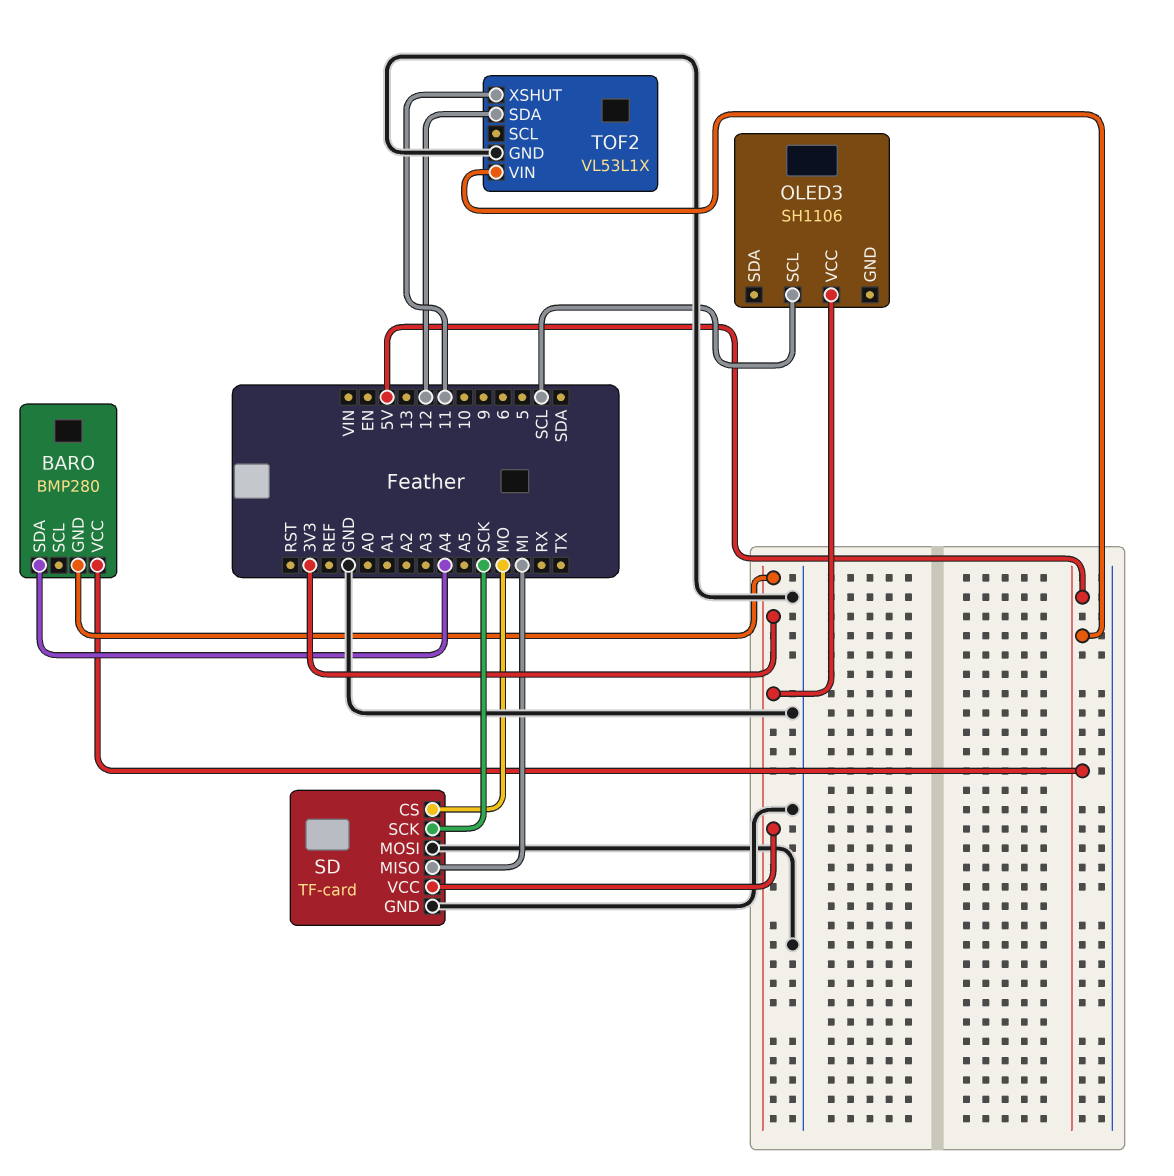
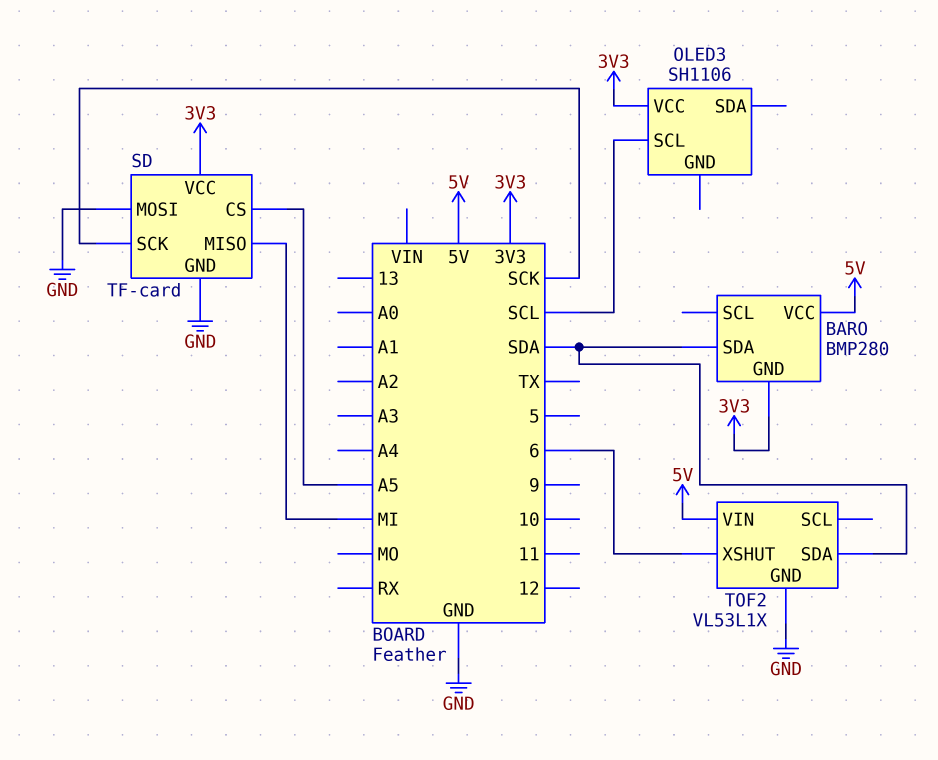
BARO pin SDA: A4 -> SDA
SD pin CS: MO -> A5
TOF2 pin SDA: 12 -> SDA
TOF2 pin XSHUT: 11 -> 6

